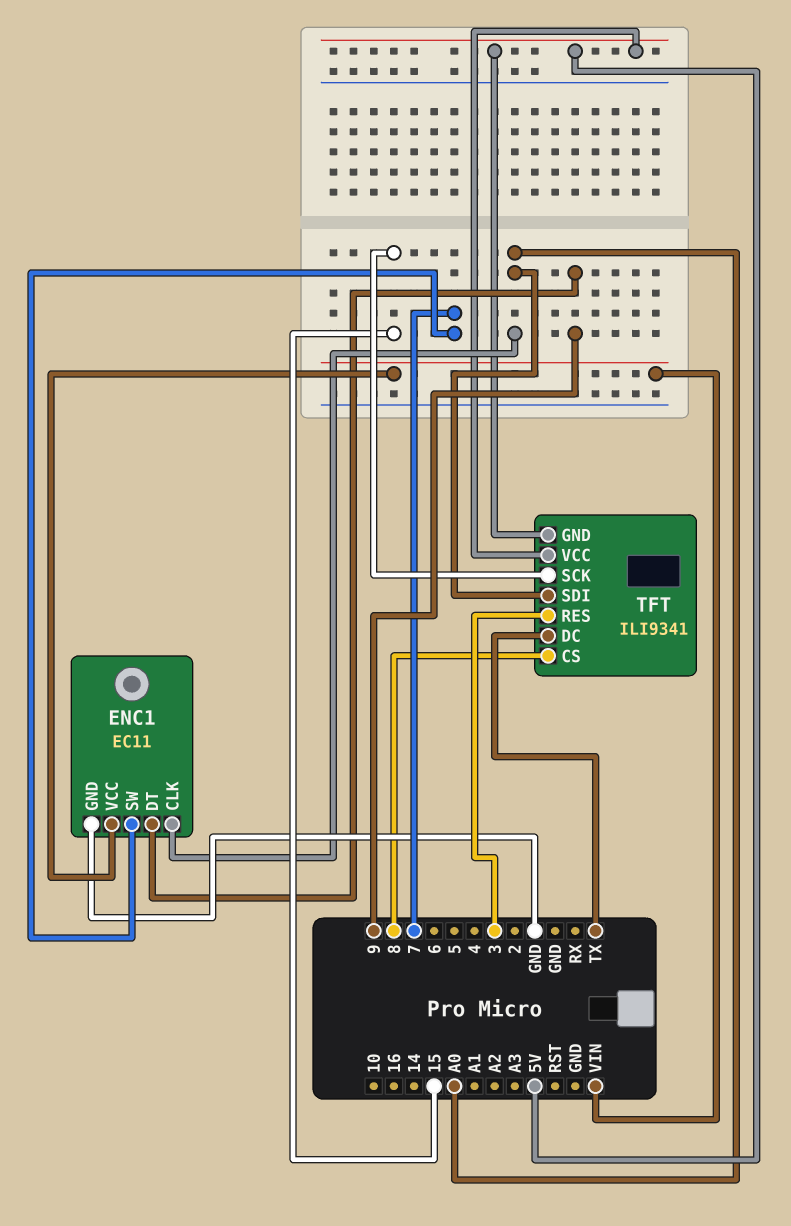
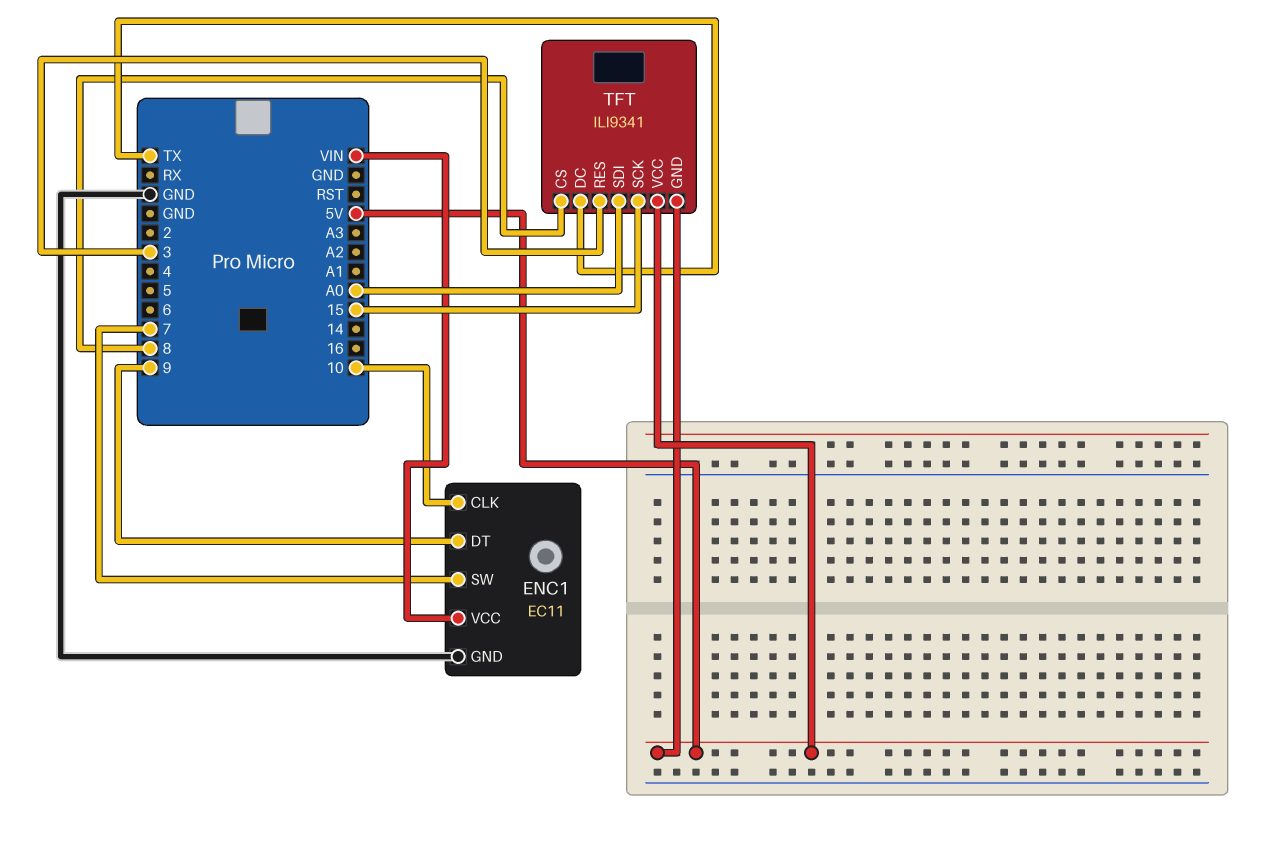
ENC1 pin CLK: A0 -> 10

